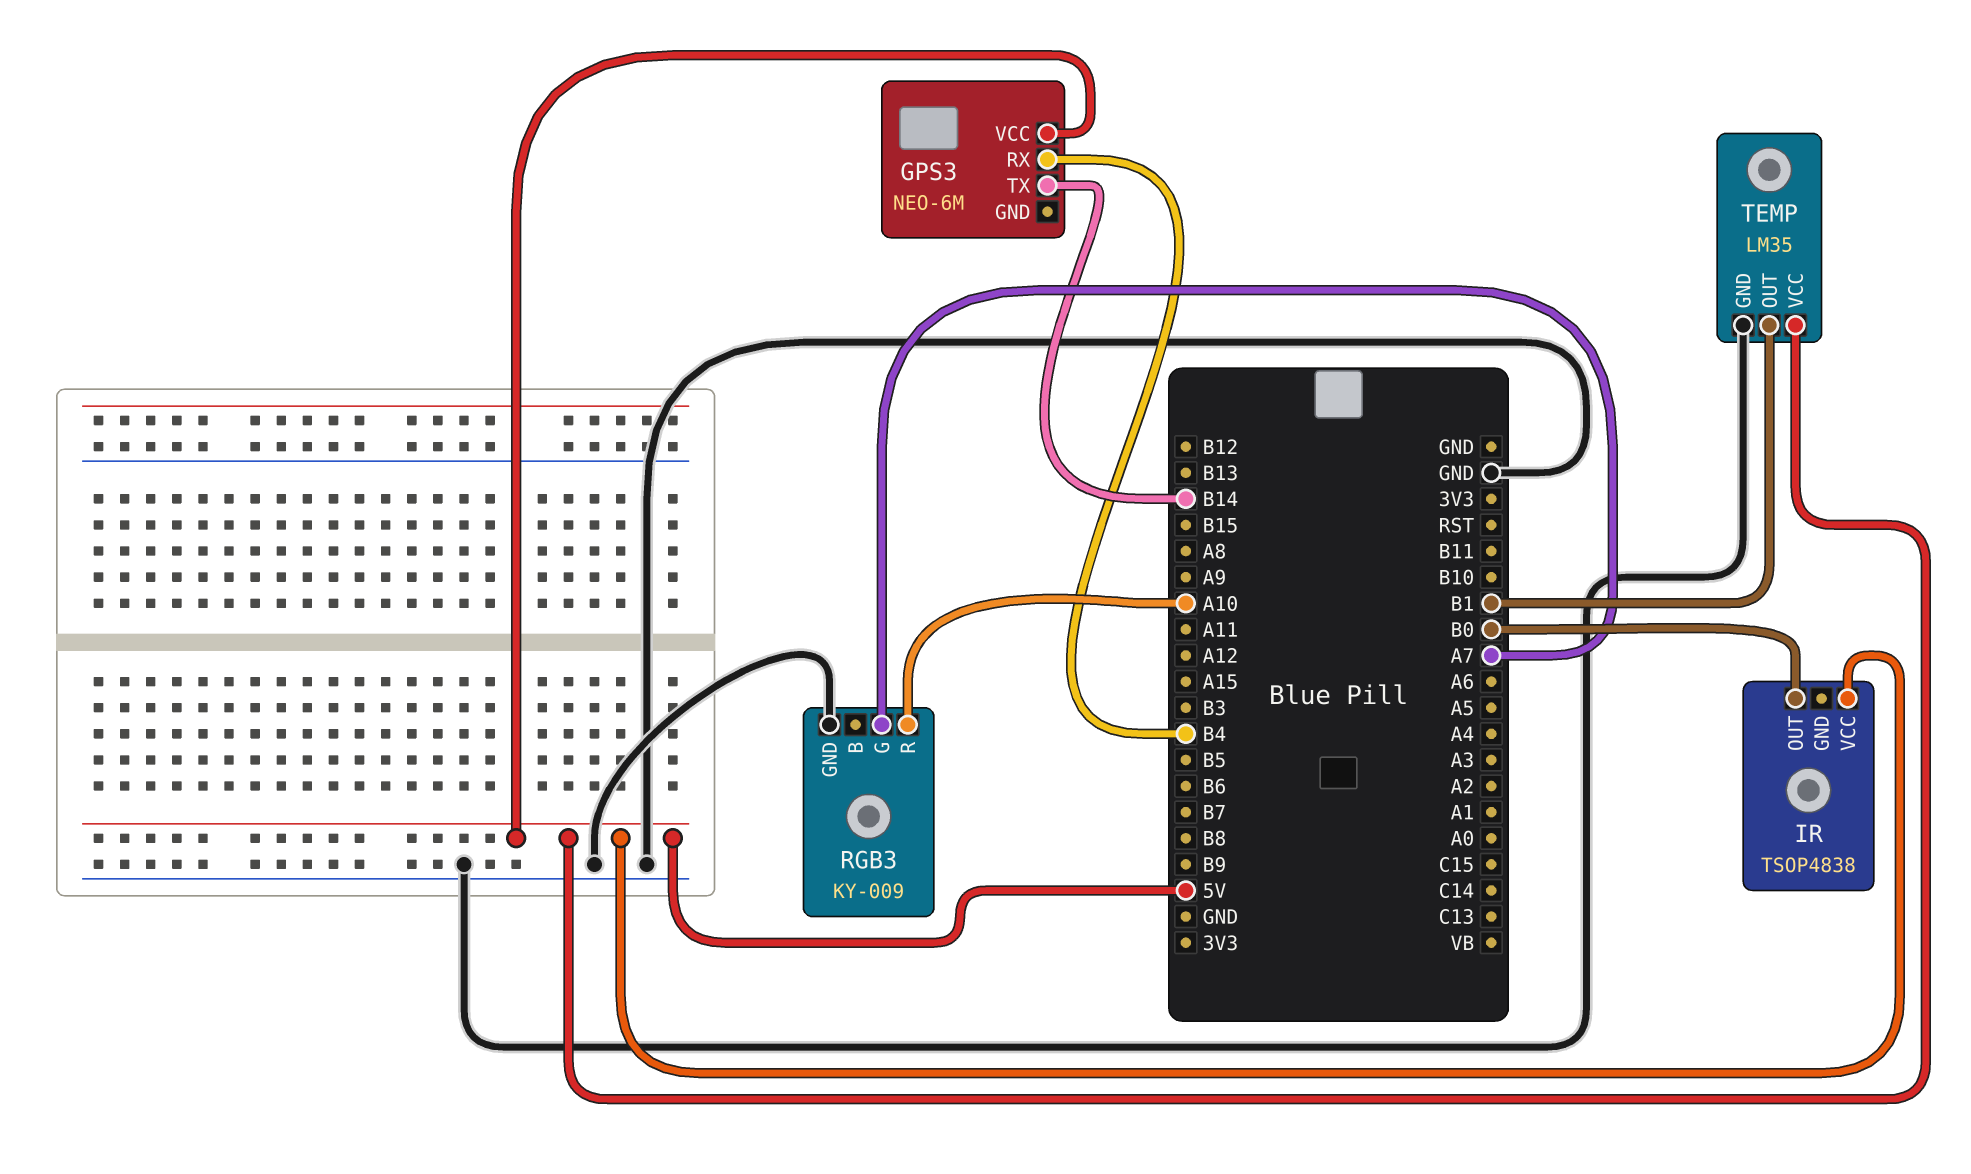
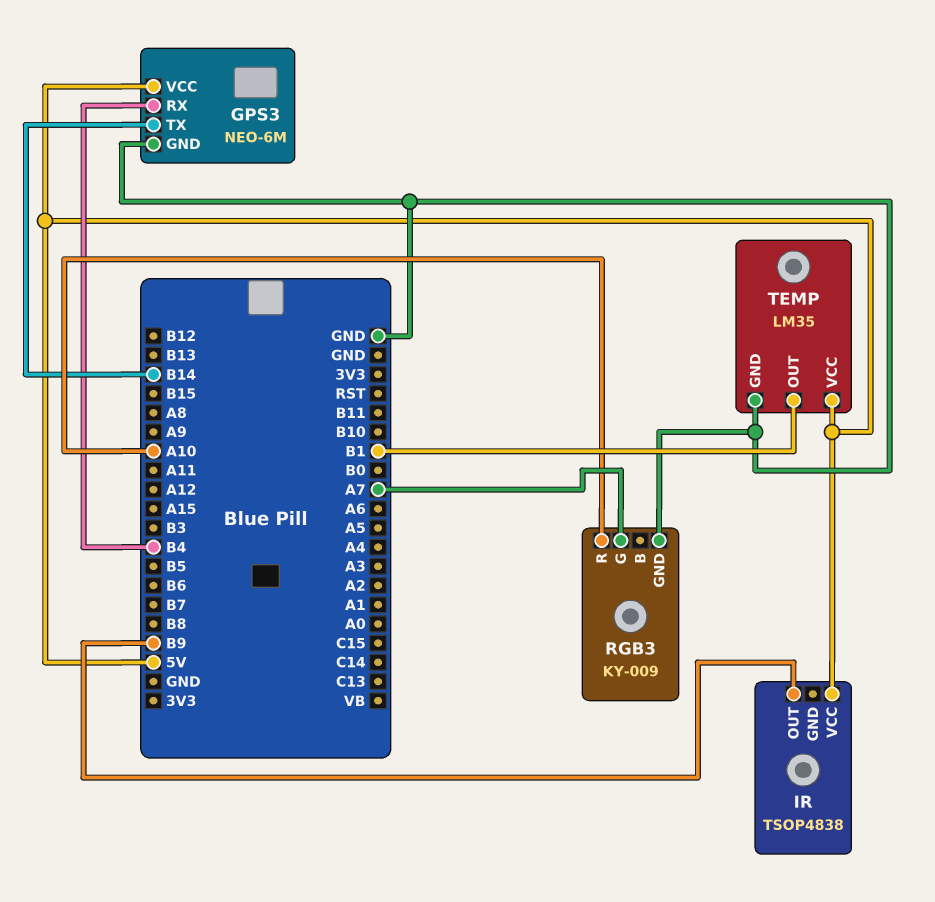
GPS3 pin GND: none -> GND
IR pin OUT: B0 -> B9

